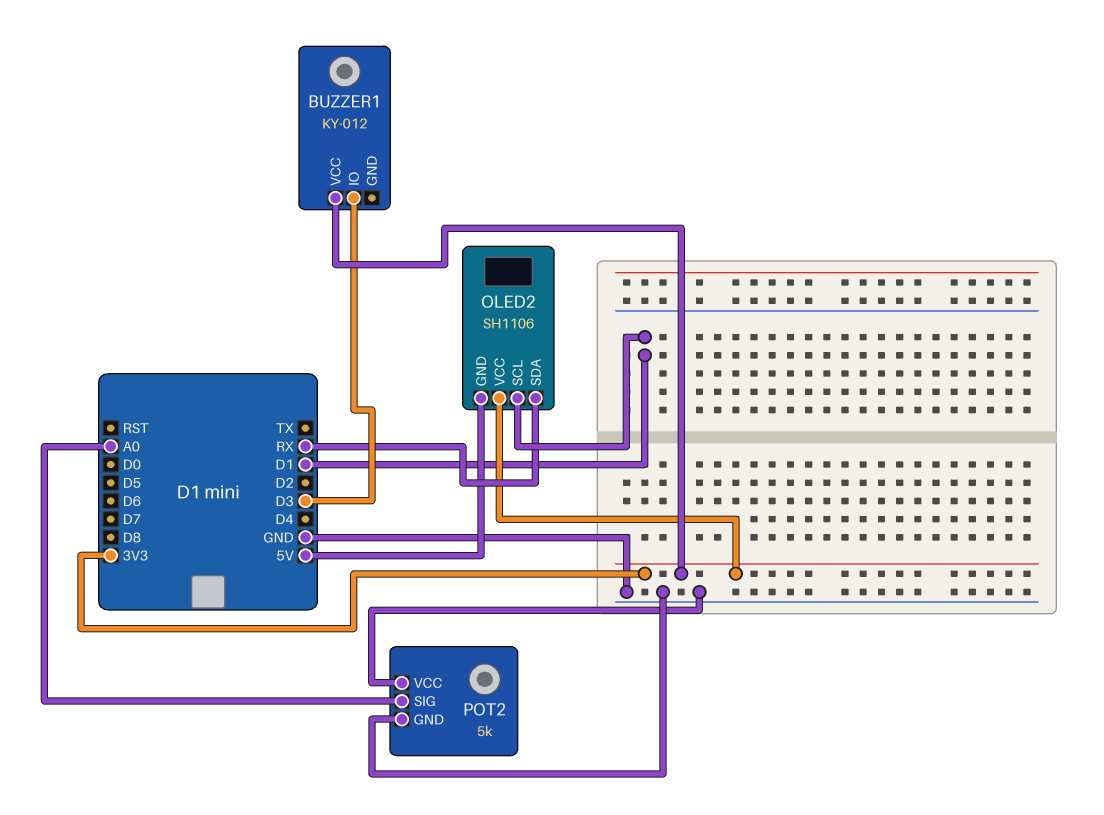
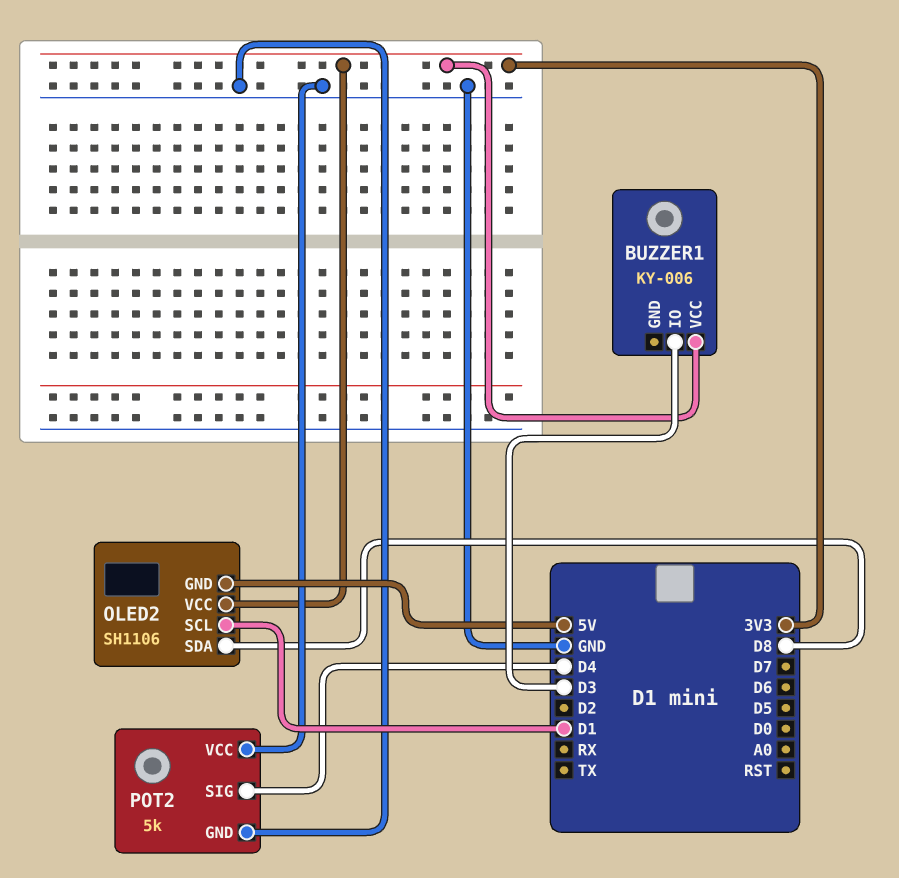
BUZZER1: KY-012 -> KY-006
OLED2 pin SDA: RX -> D8
POT2 pin SIG: A0 -> D4

